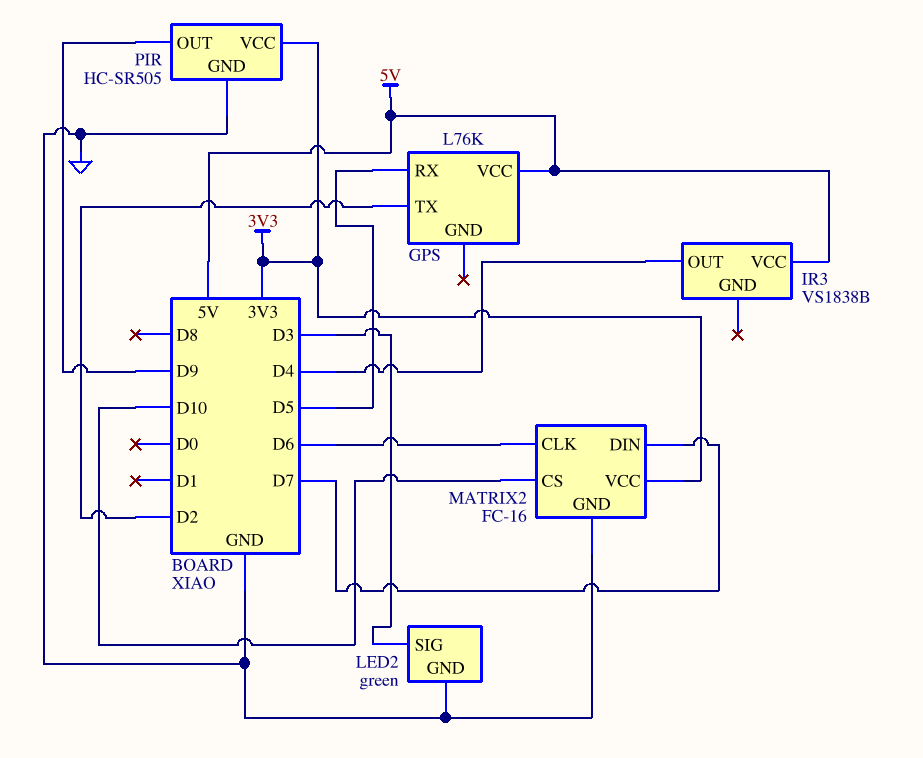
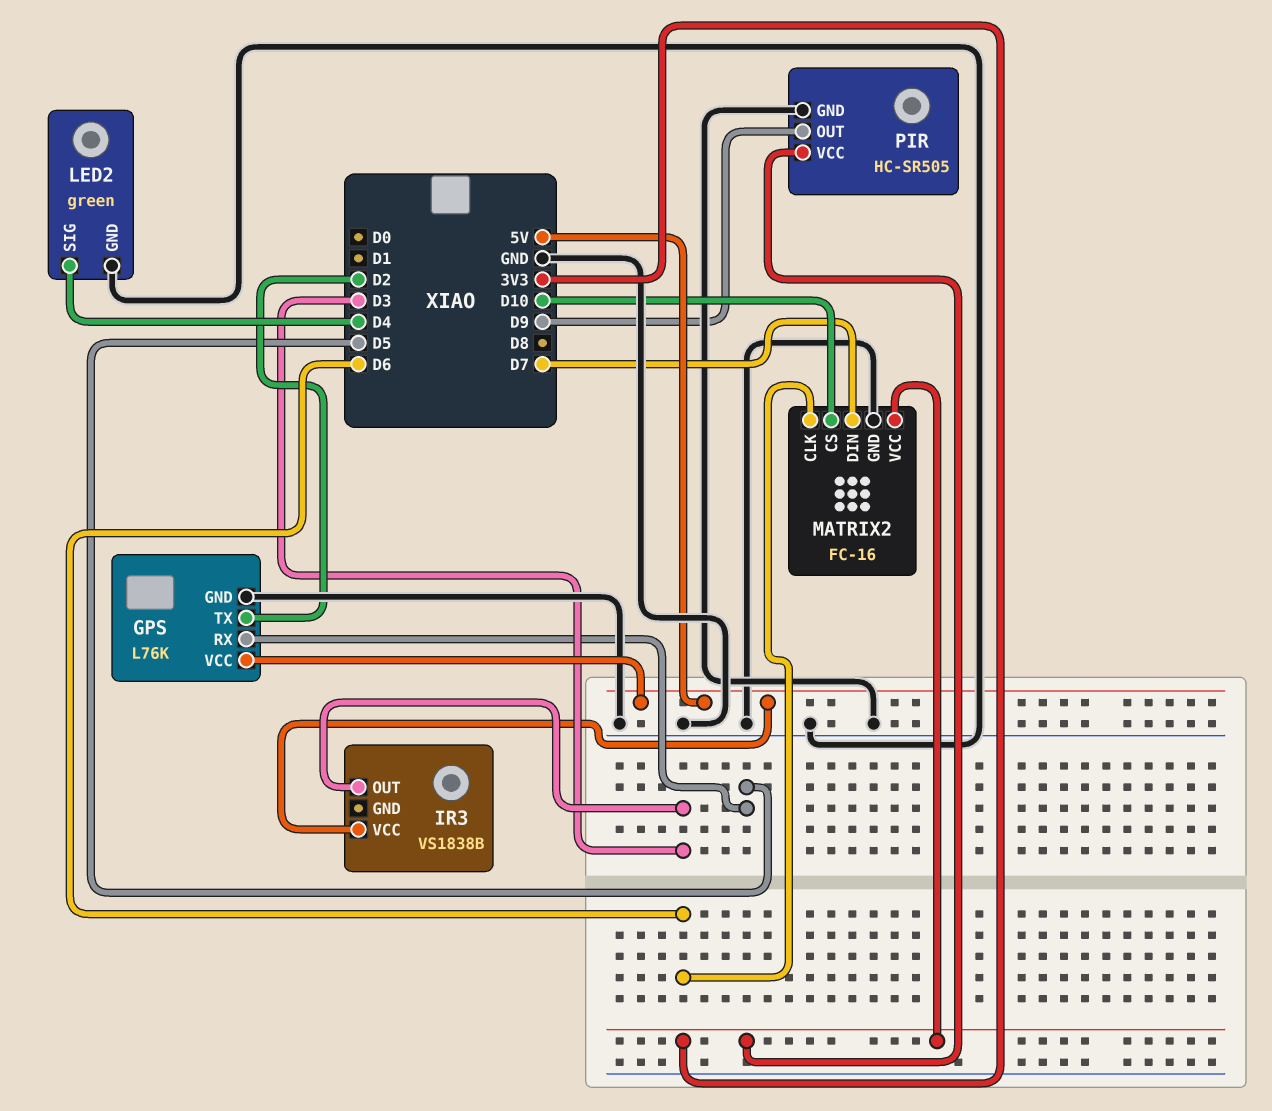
GPS pin GND: none -> GND
IR3 pin OUT: D4 -> D3
LED2 pin SIG: D3 -> D4

